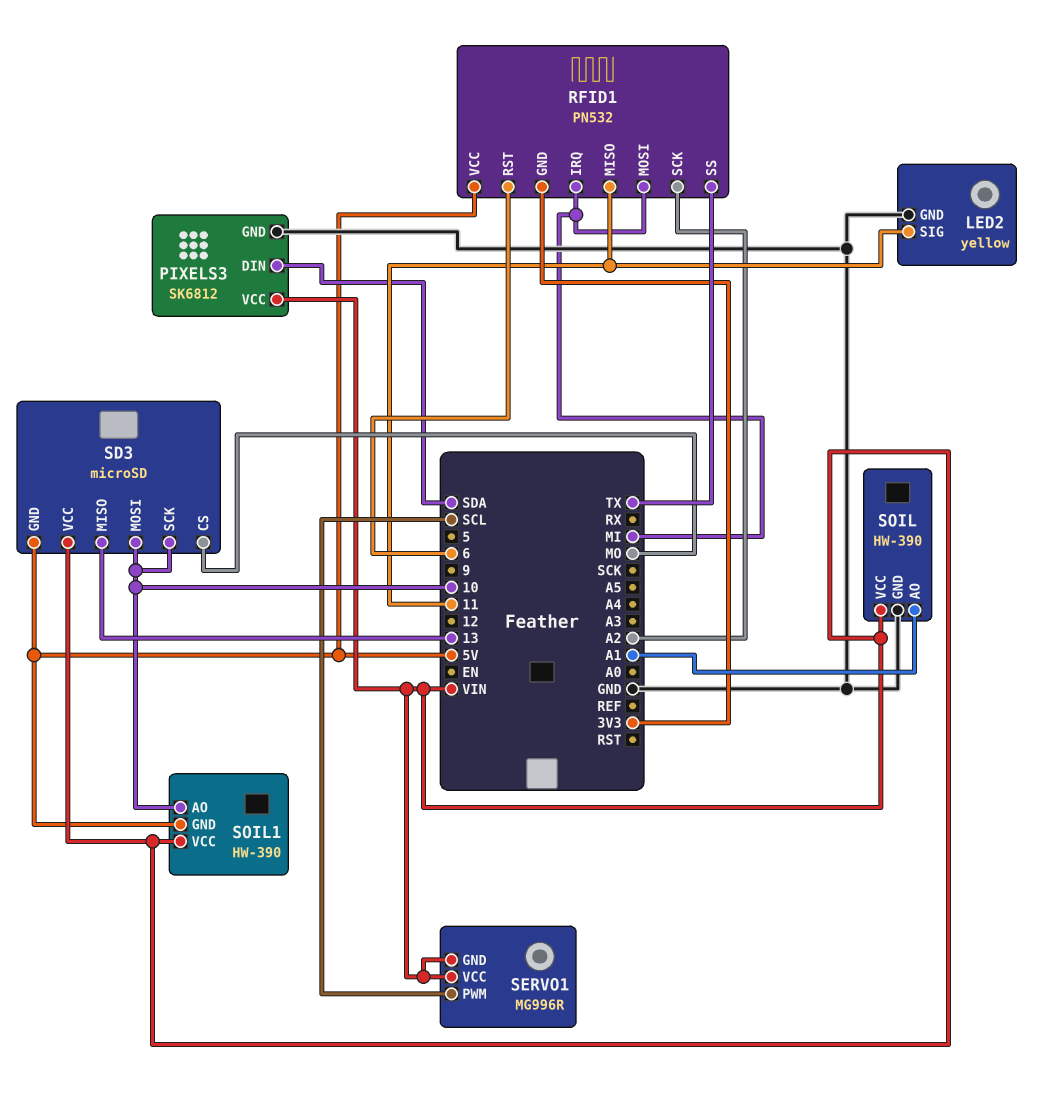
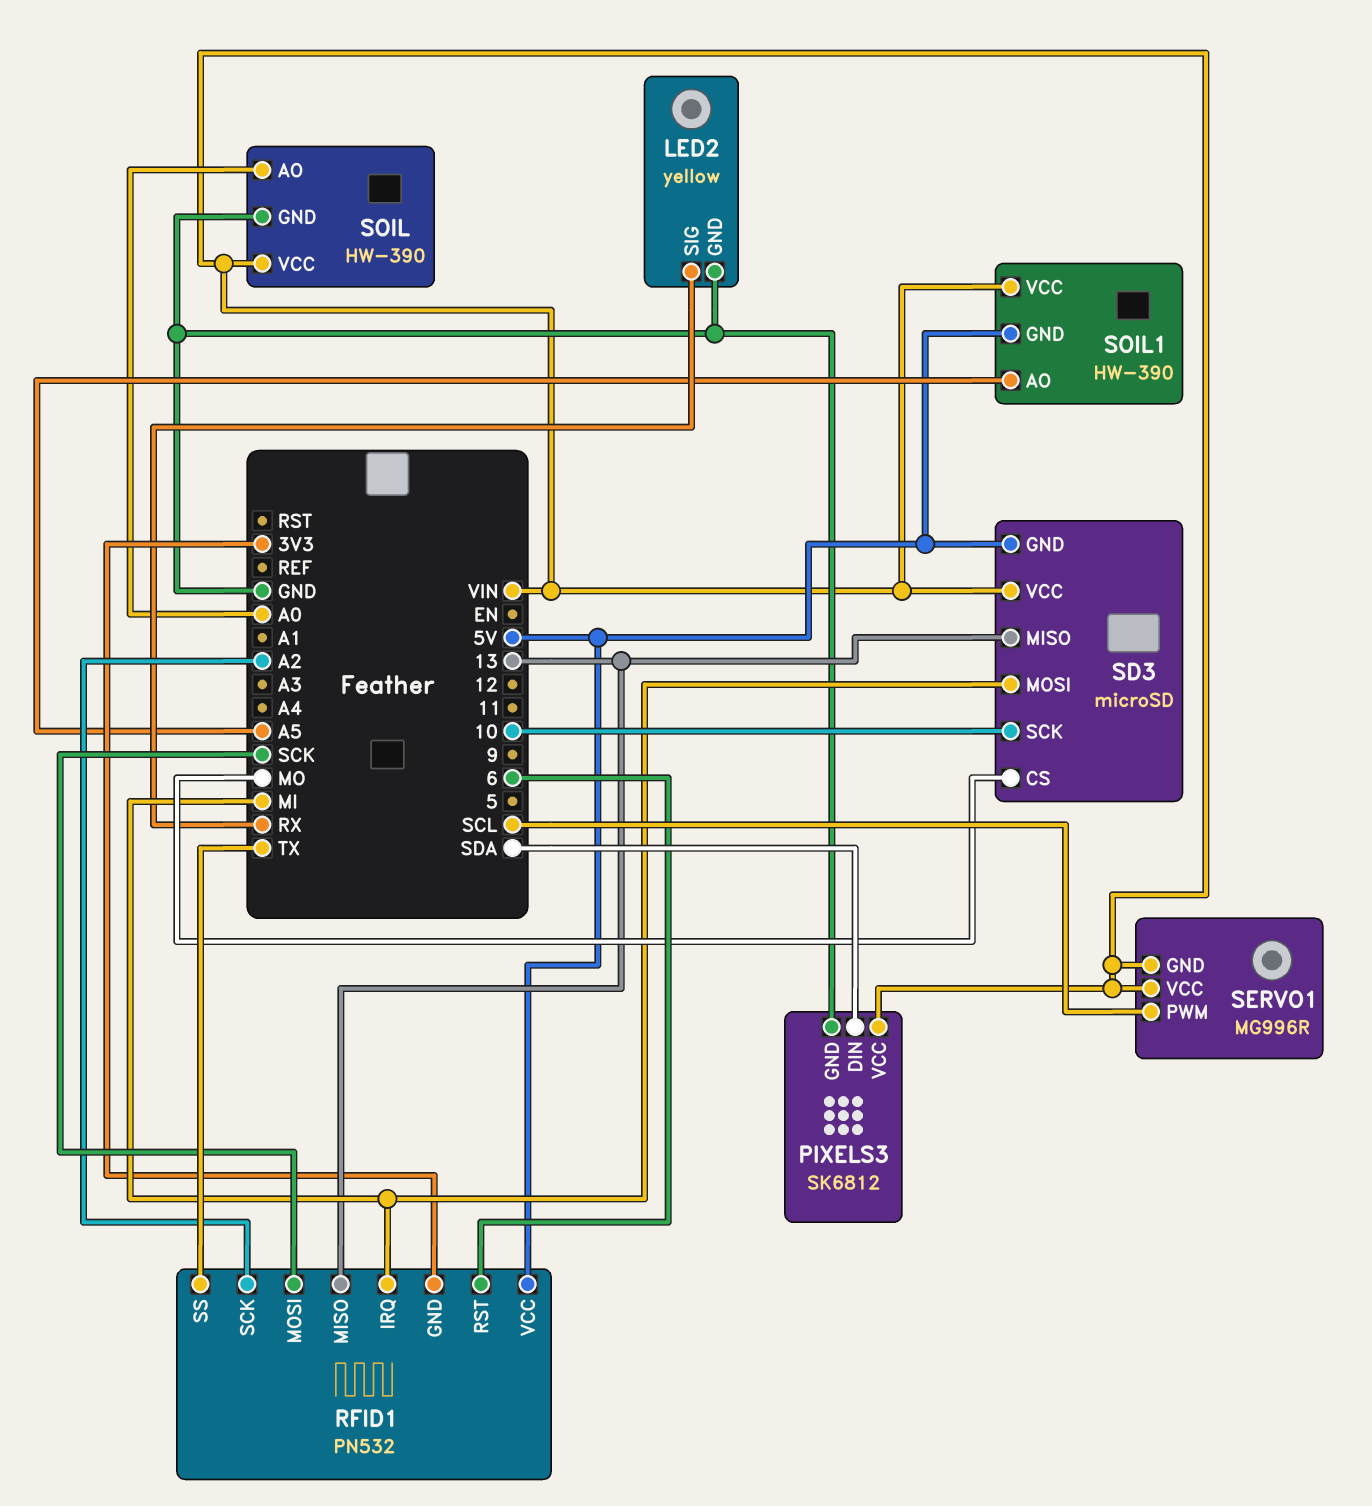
LED2 pin SIG: 11 -> RX
RFID1 pin MISO: 11 -> 13
RFID1 pin MOSI: MI -> SCK
SD3 pin MOSI: 10 -> MI
SOIL pin AO: A1 -> A0
SOIL1 pin AO: 10 -> A5

